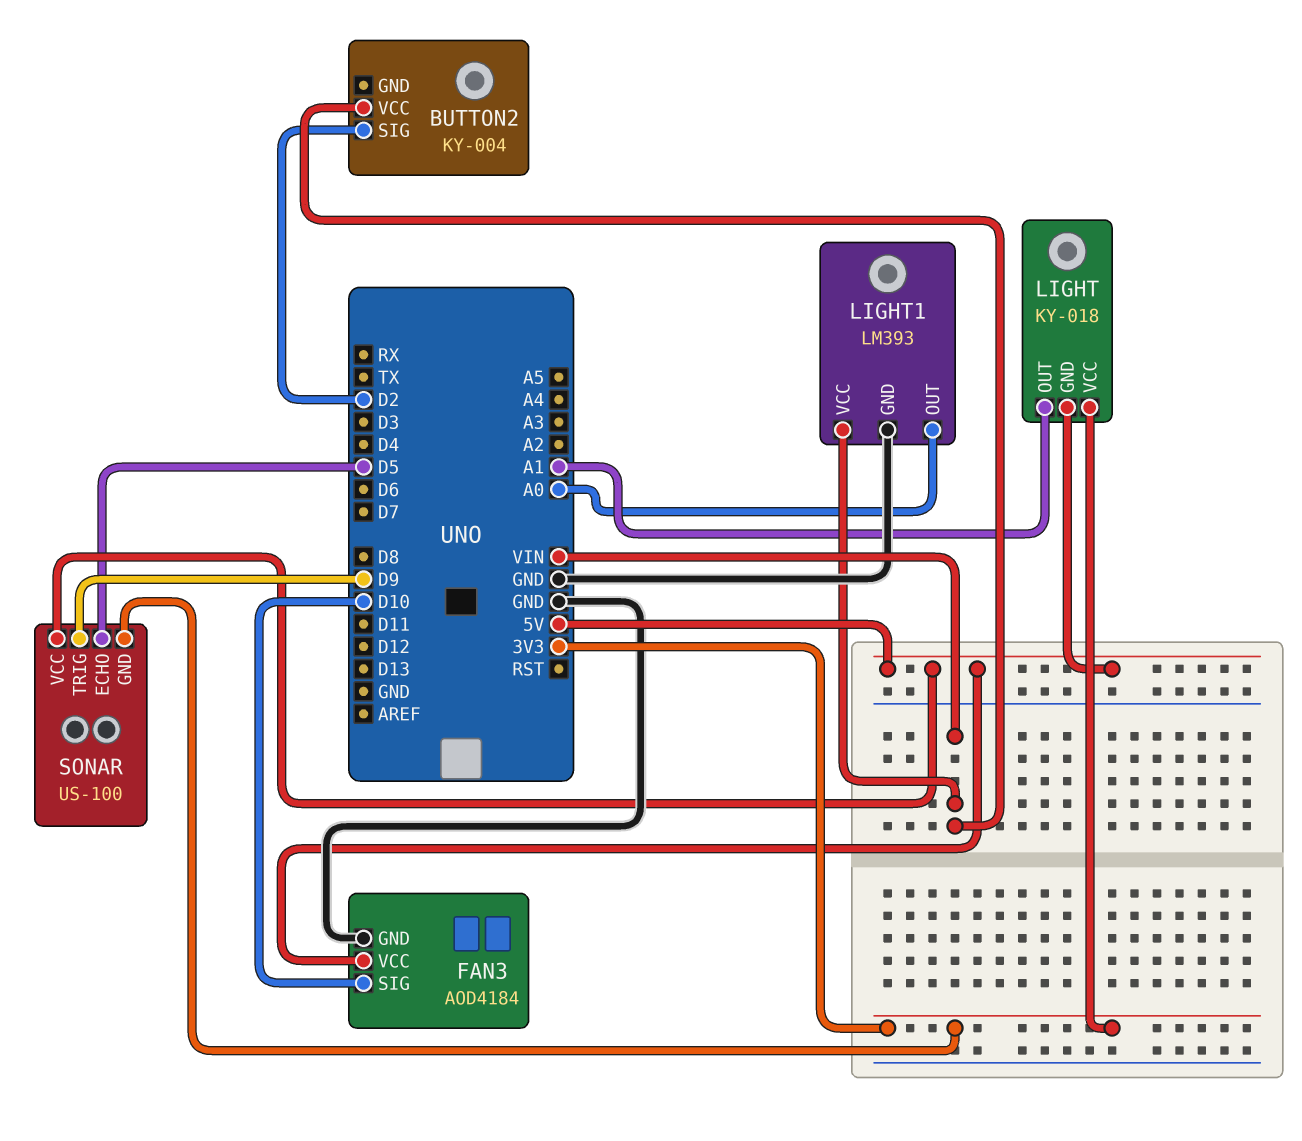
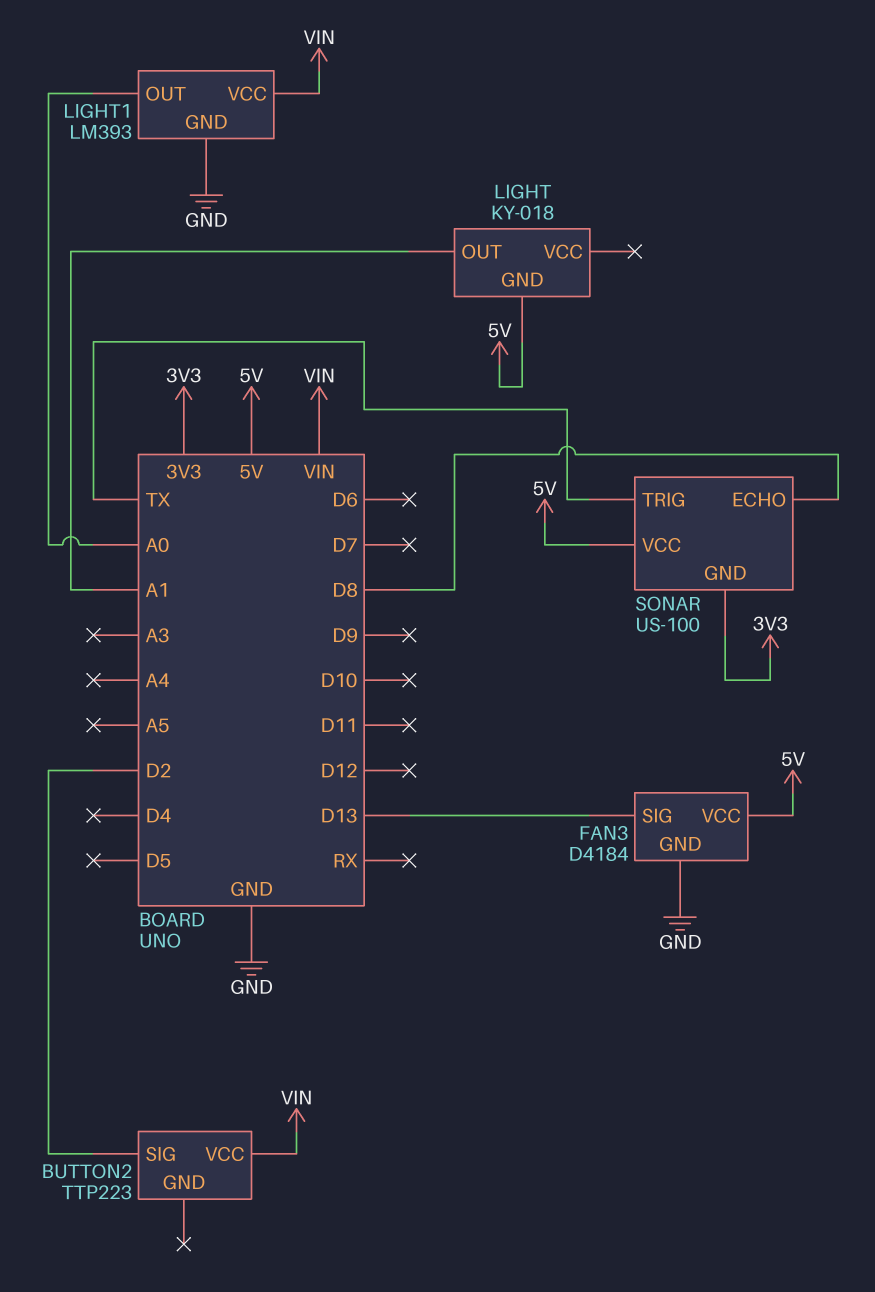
BUTTON2: KY-004 -> TTP223
FAN3: AOD4184 -> D4184
FAN3 pin SIG: D10 -> D13
LIGHT pin VCC: 3V3 -> none
SONAR pin ECHO: D5 -> D8
SONAR pin TRIG: D9 -> TX

